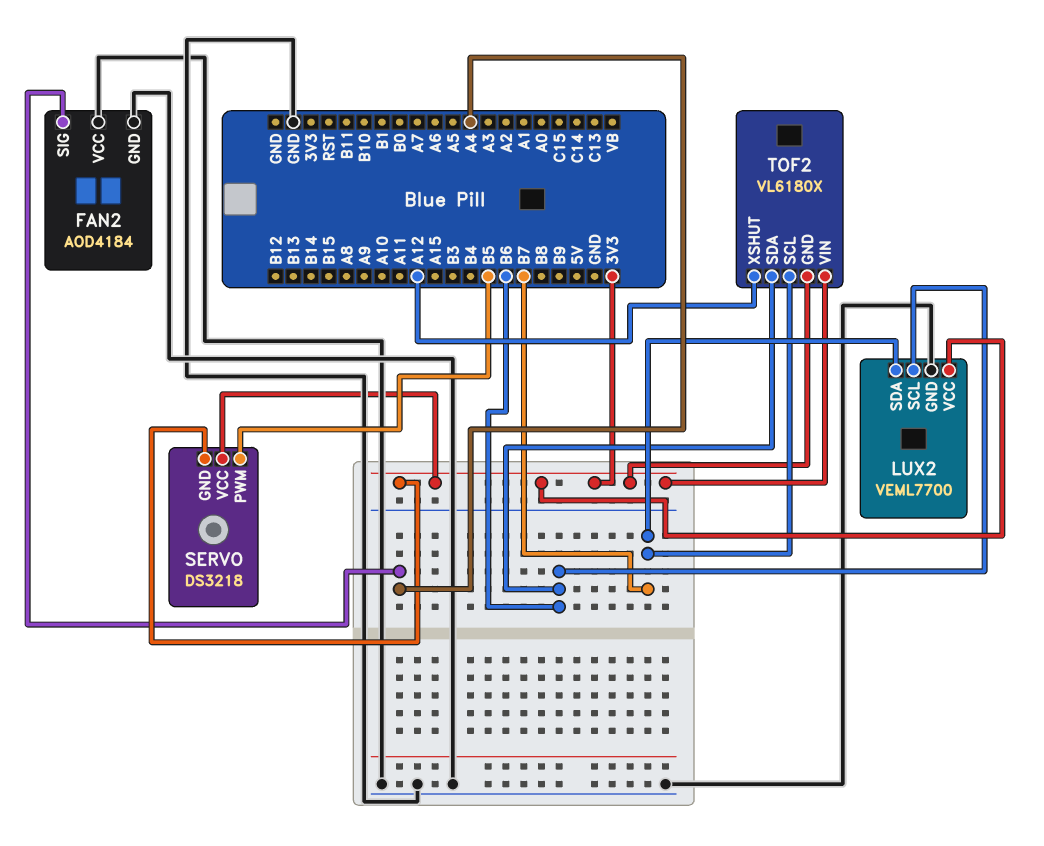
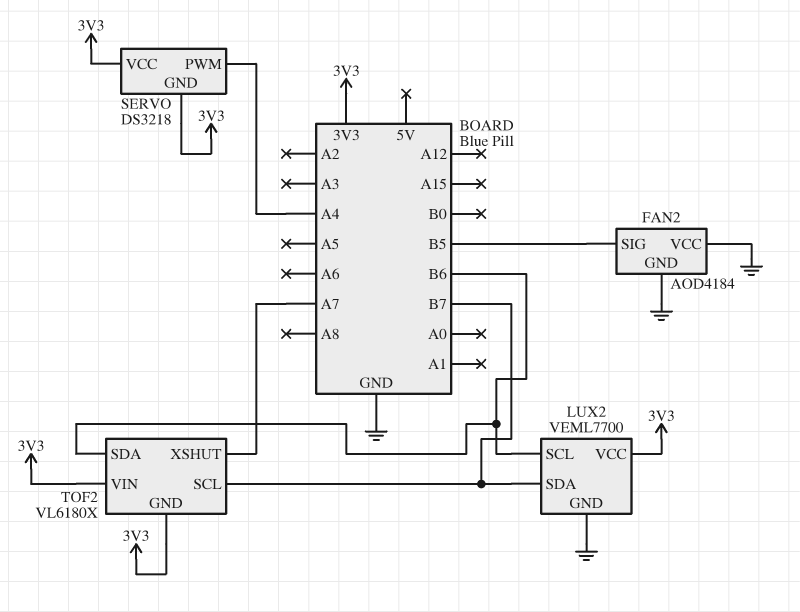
FAN2 pin SIG: A4 -> B5
SERVO pin PWM: B5 -> A4
TOF2 pin XSHUT: A12 -> A7

